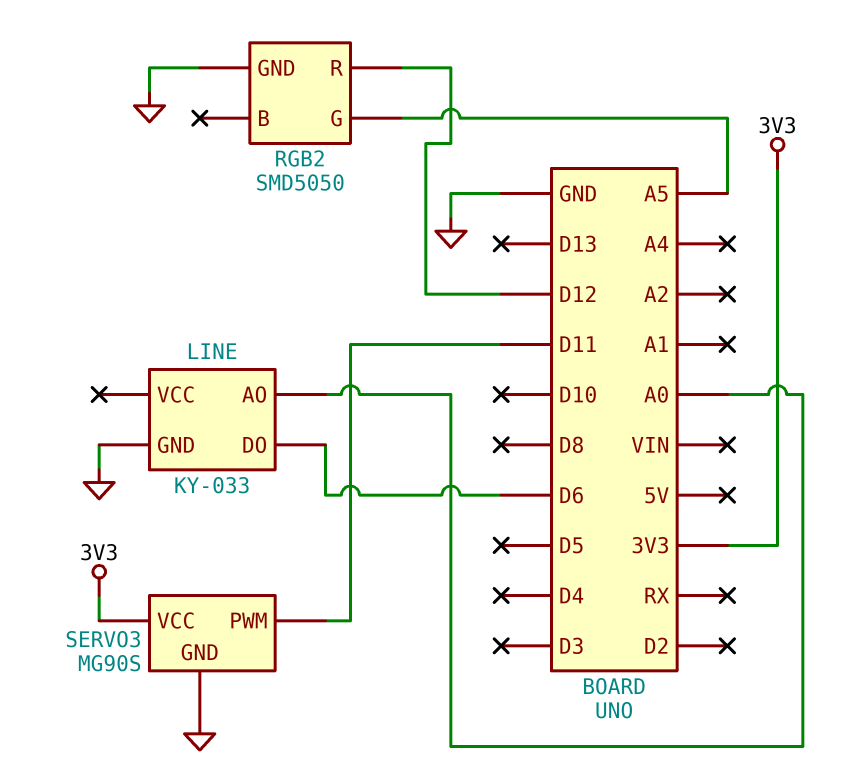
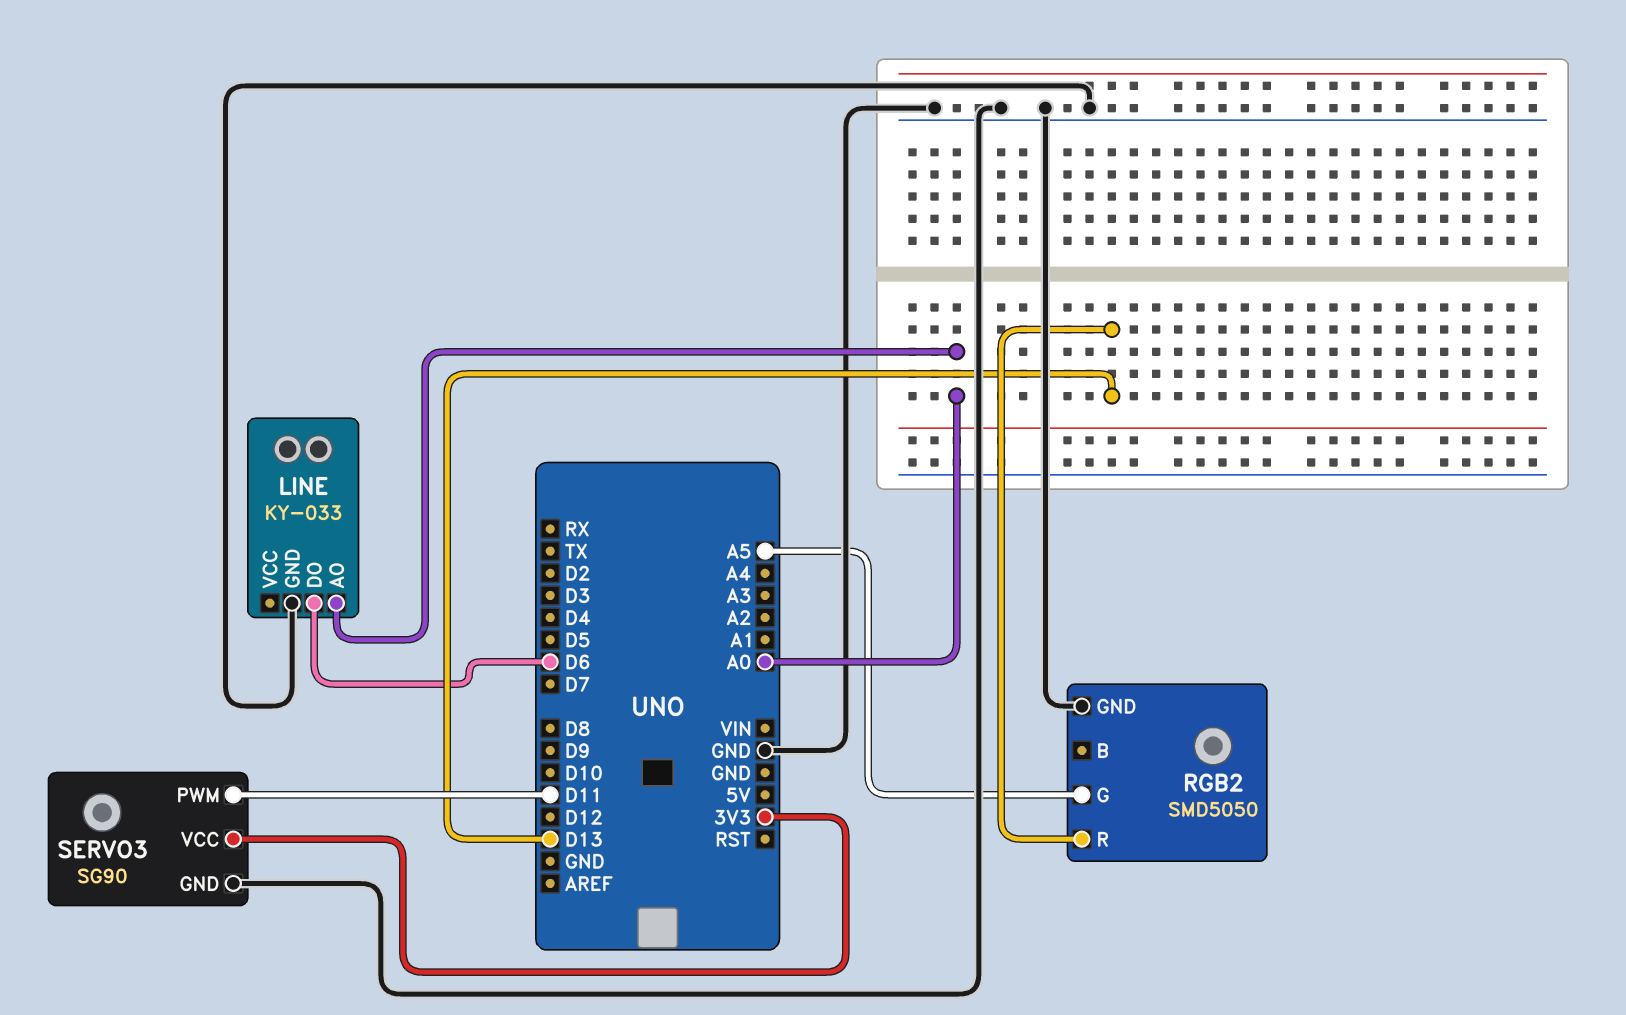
RGB2 pin R: D12 -> D13
SERVO3: MG90S -> SG90

